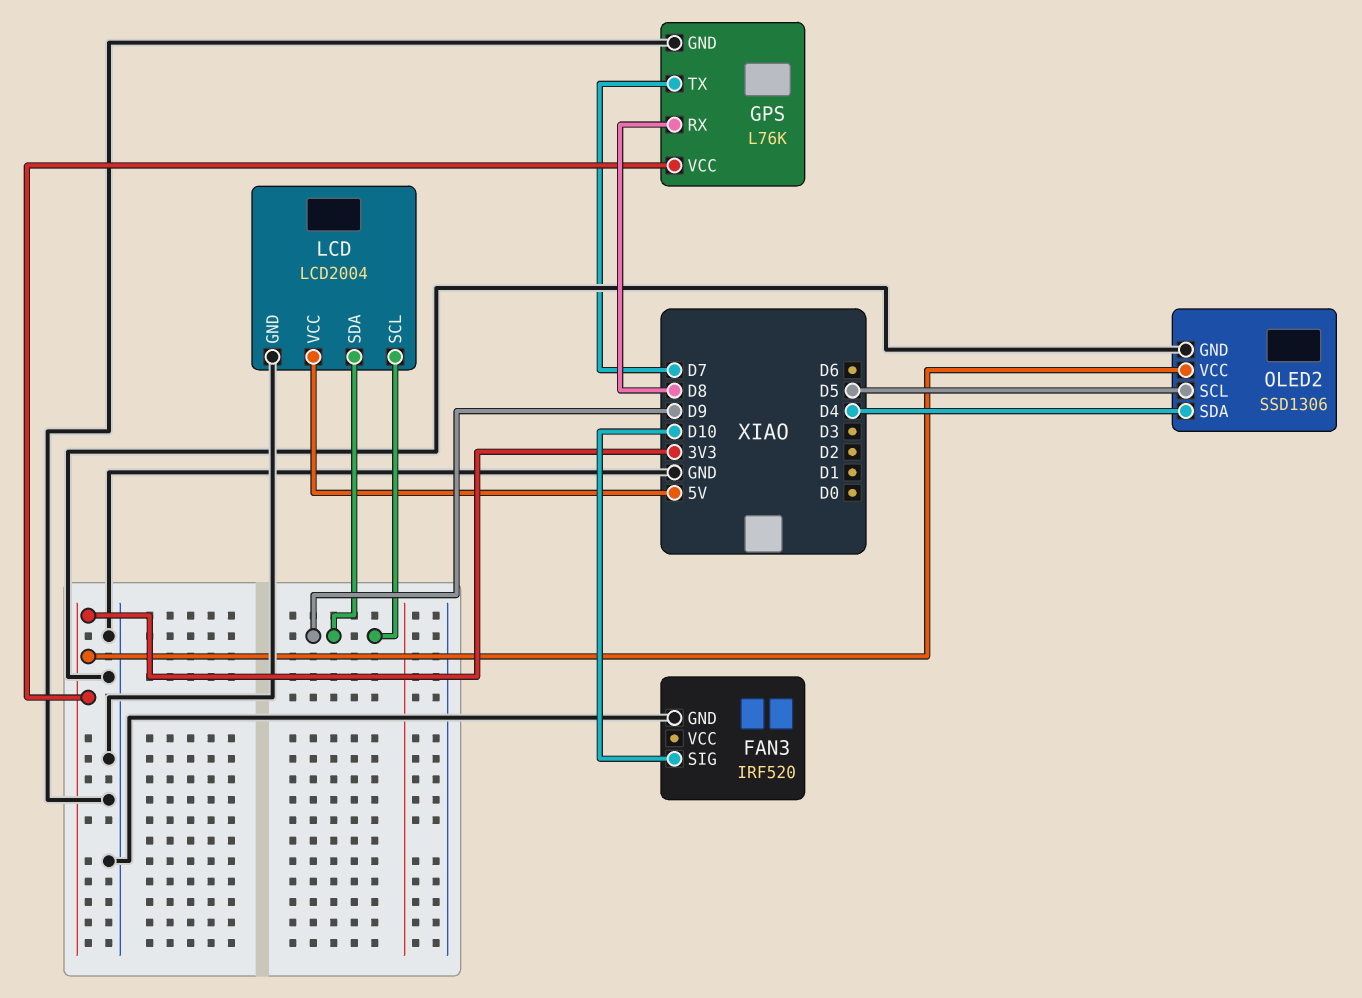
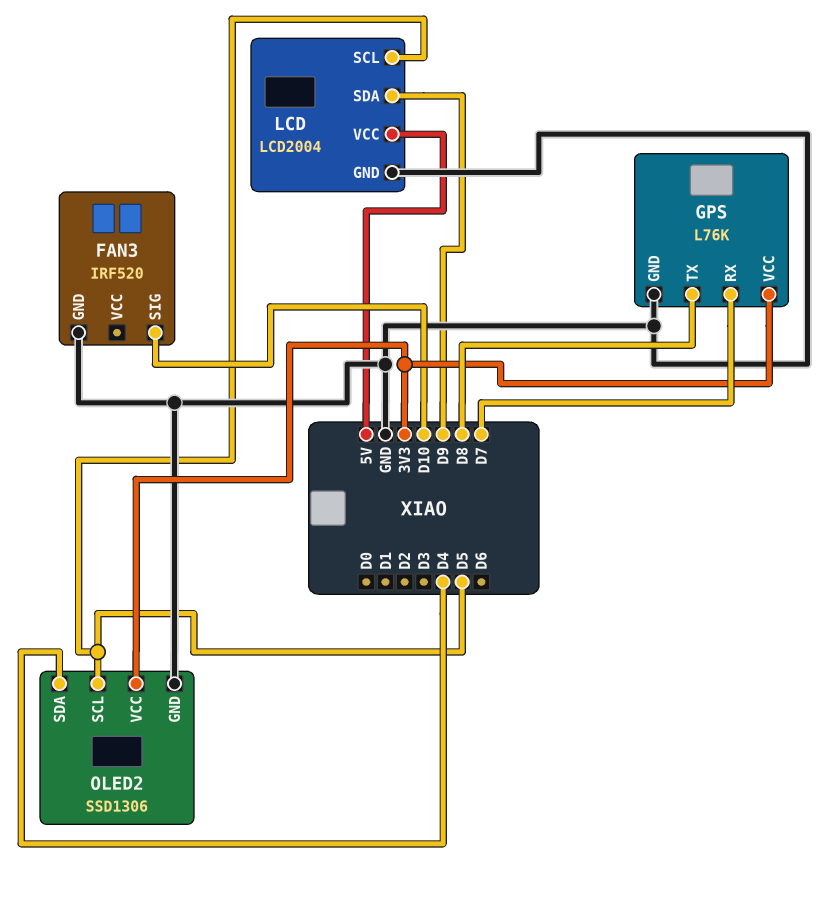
GPS pin RX: D8 -> D7
GPS pin TX: D7 -> D8
LCD pin SCL: D9 -> D5

